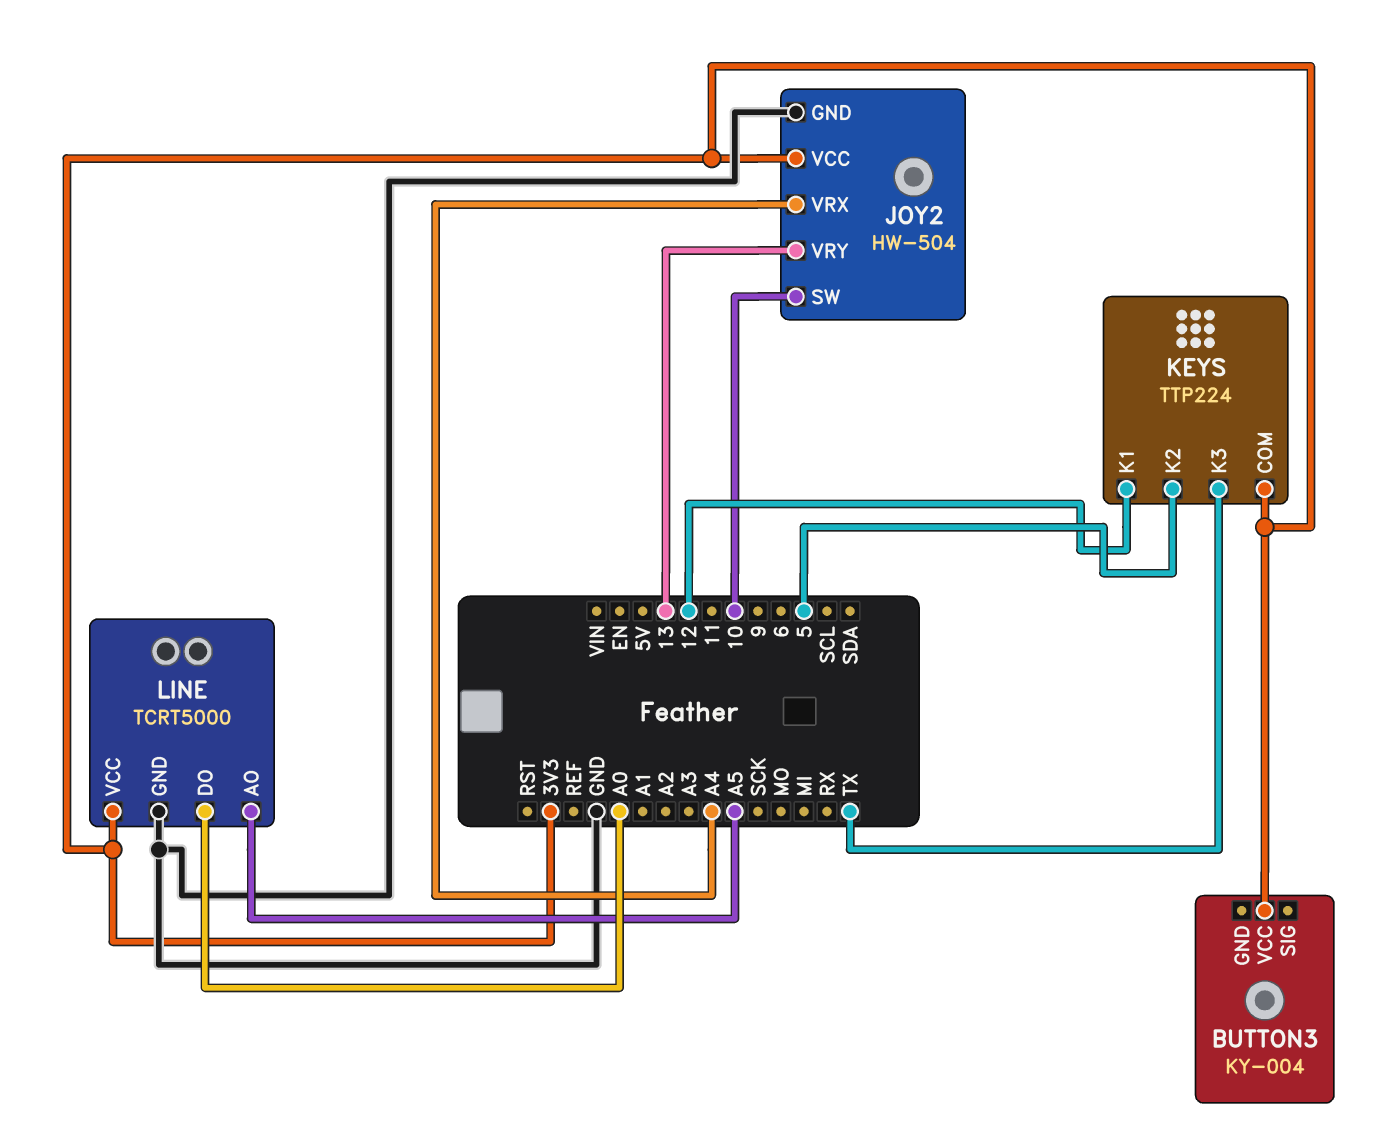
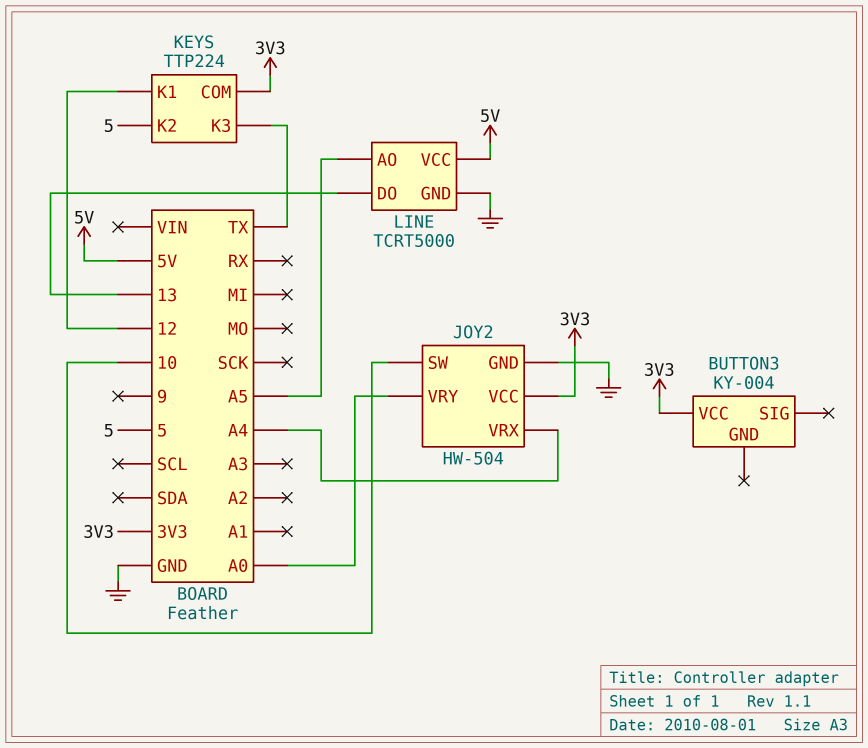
JOY2 pin VRY: 13 -> A0
LINE pin DO: A0 -> 13
LINE pin VCC: 3V3 -> 5V

